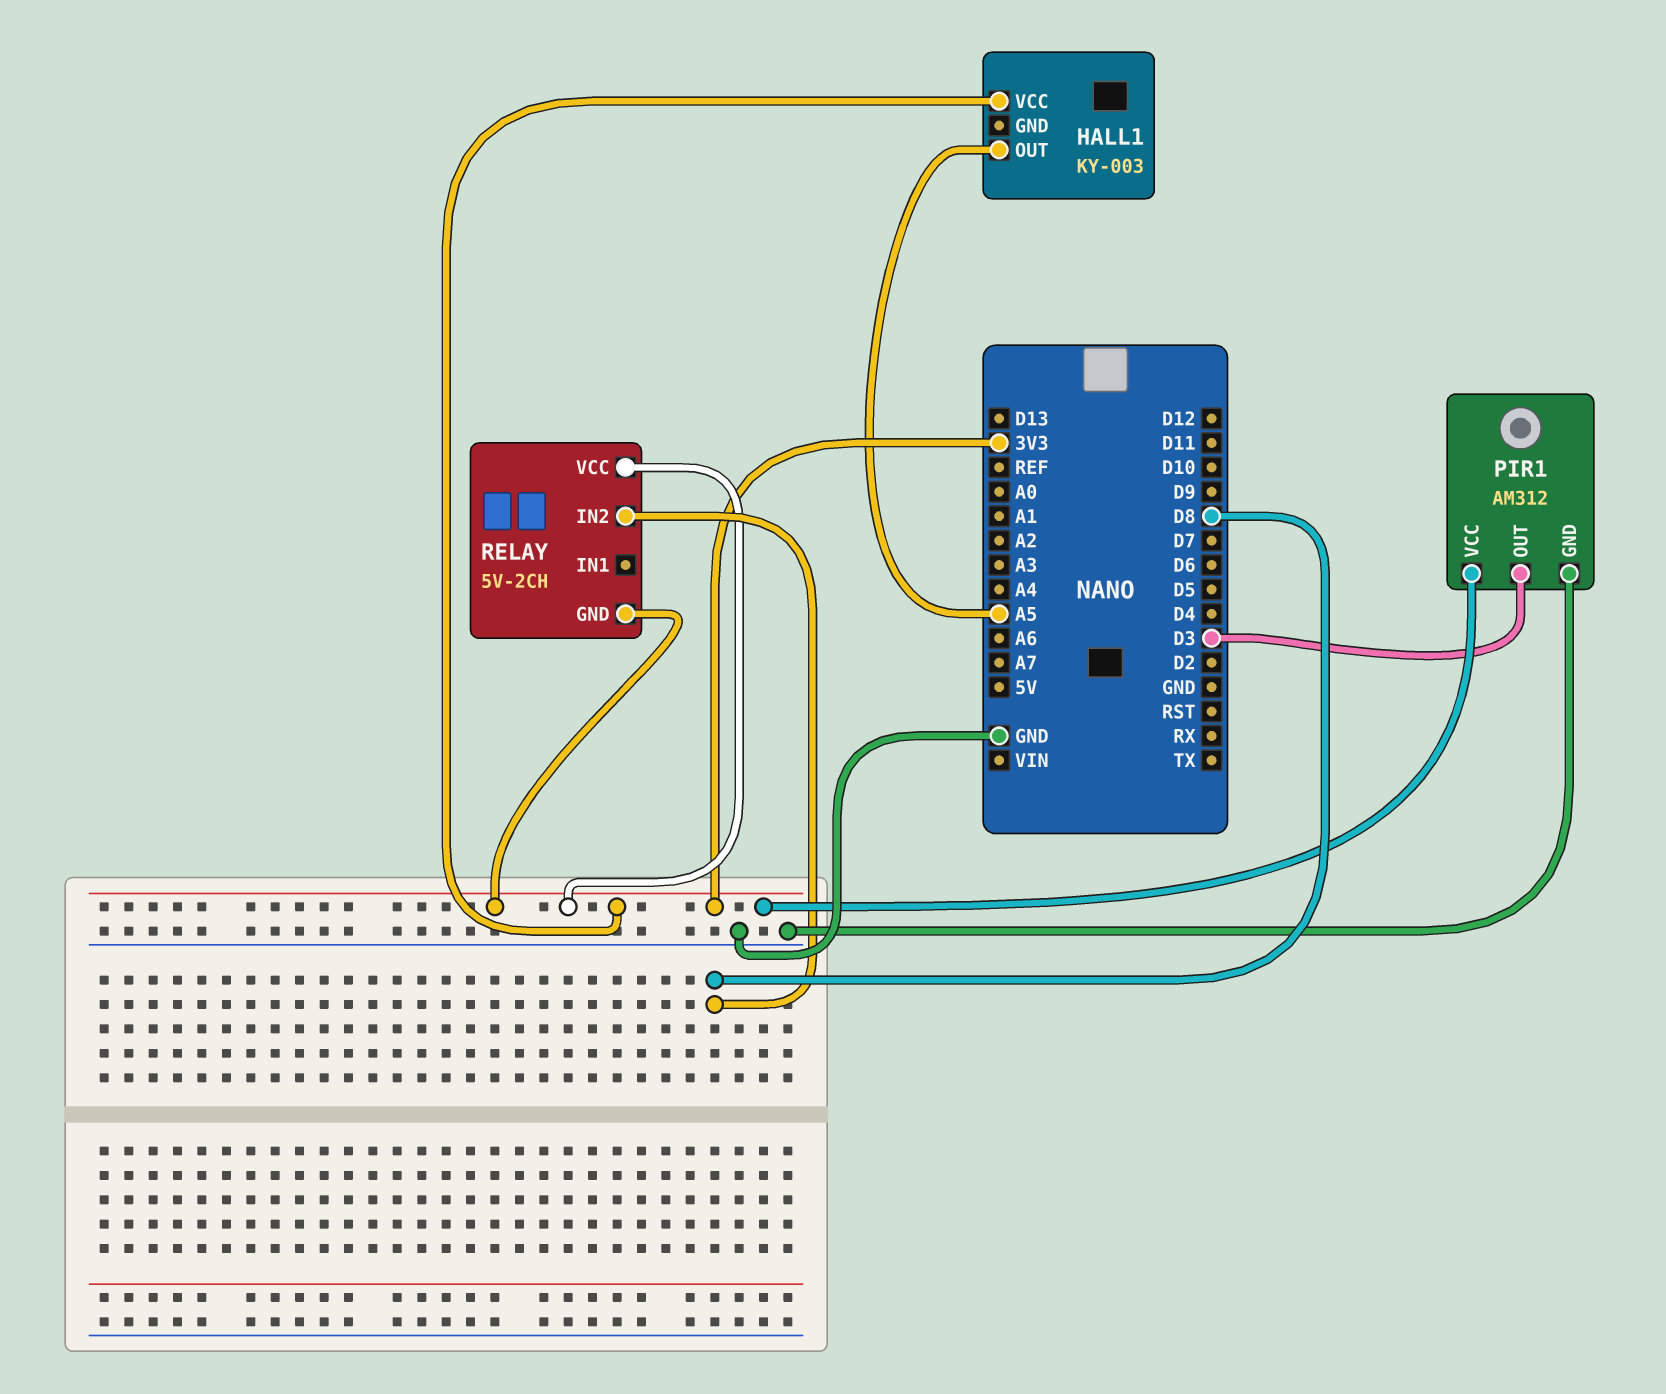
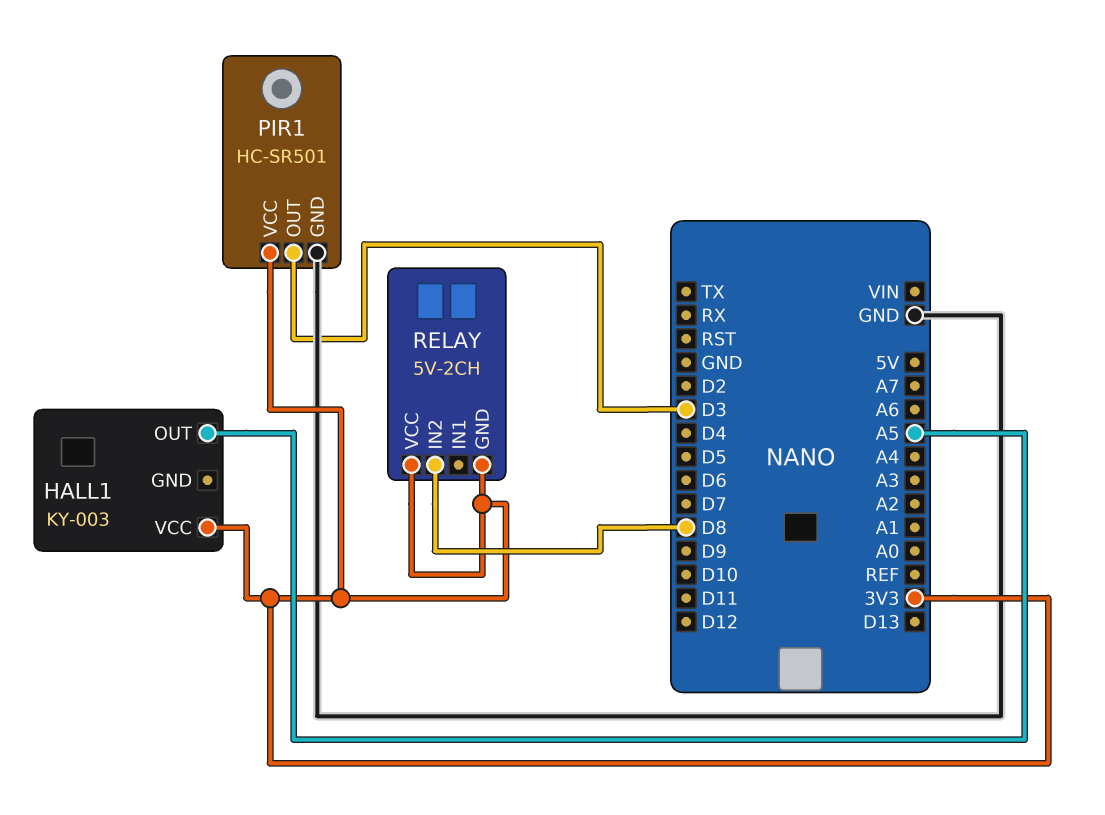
PIR1: AM312 -> HC-SR501

